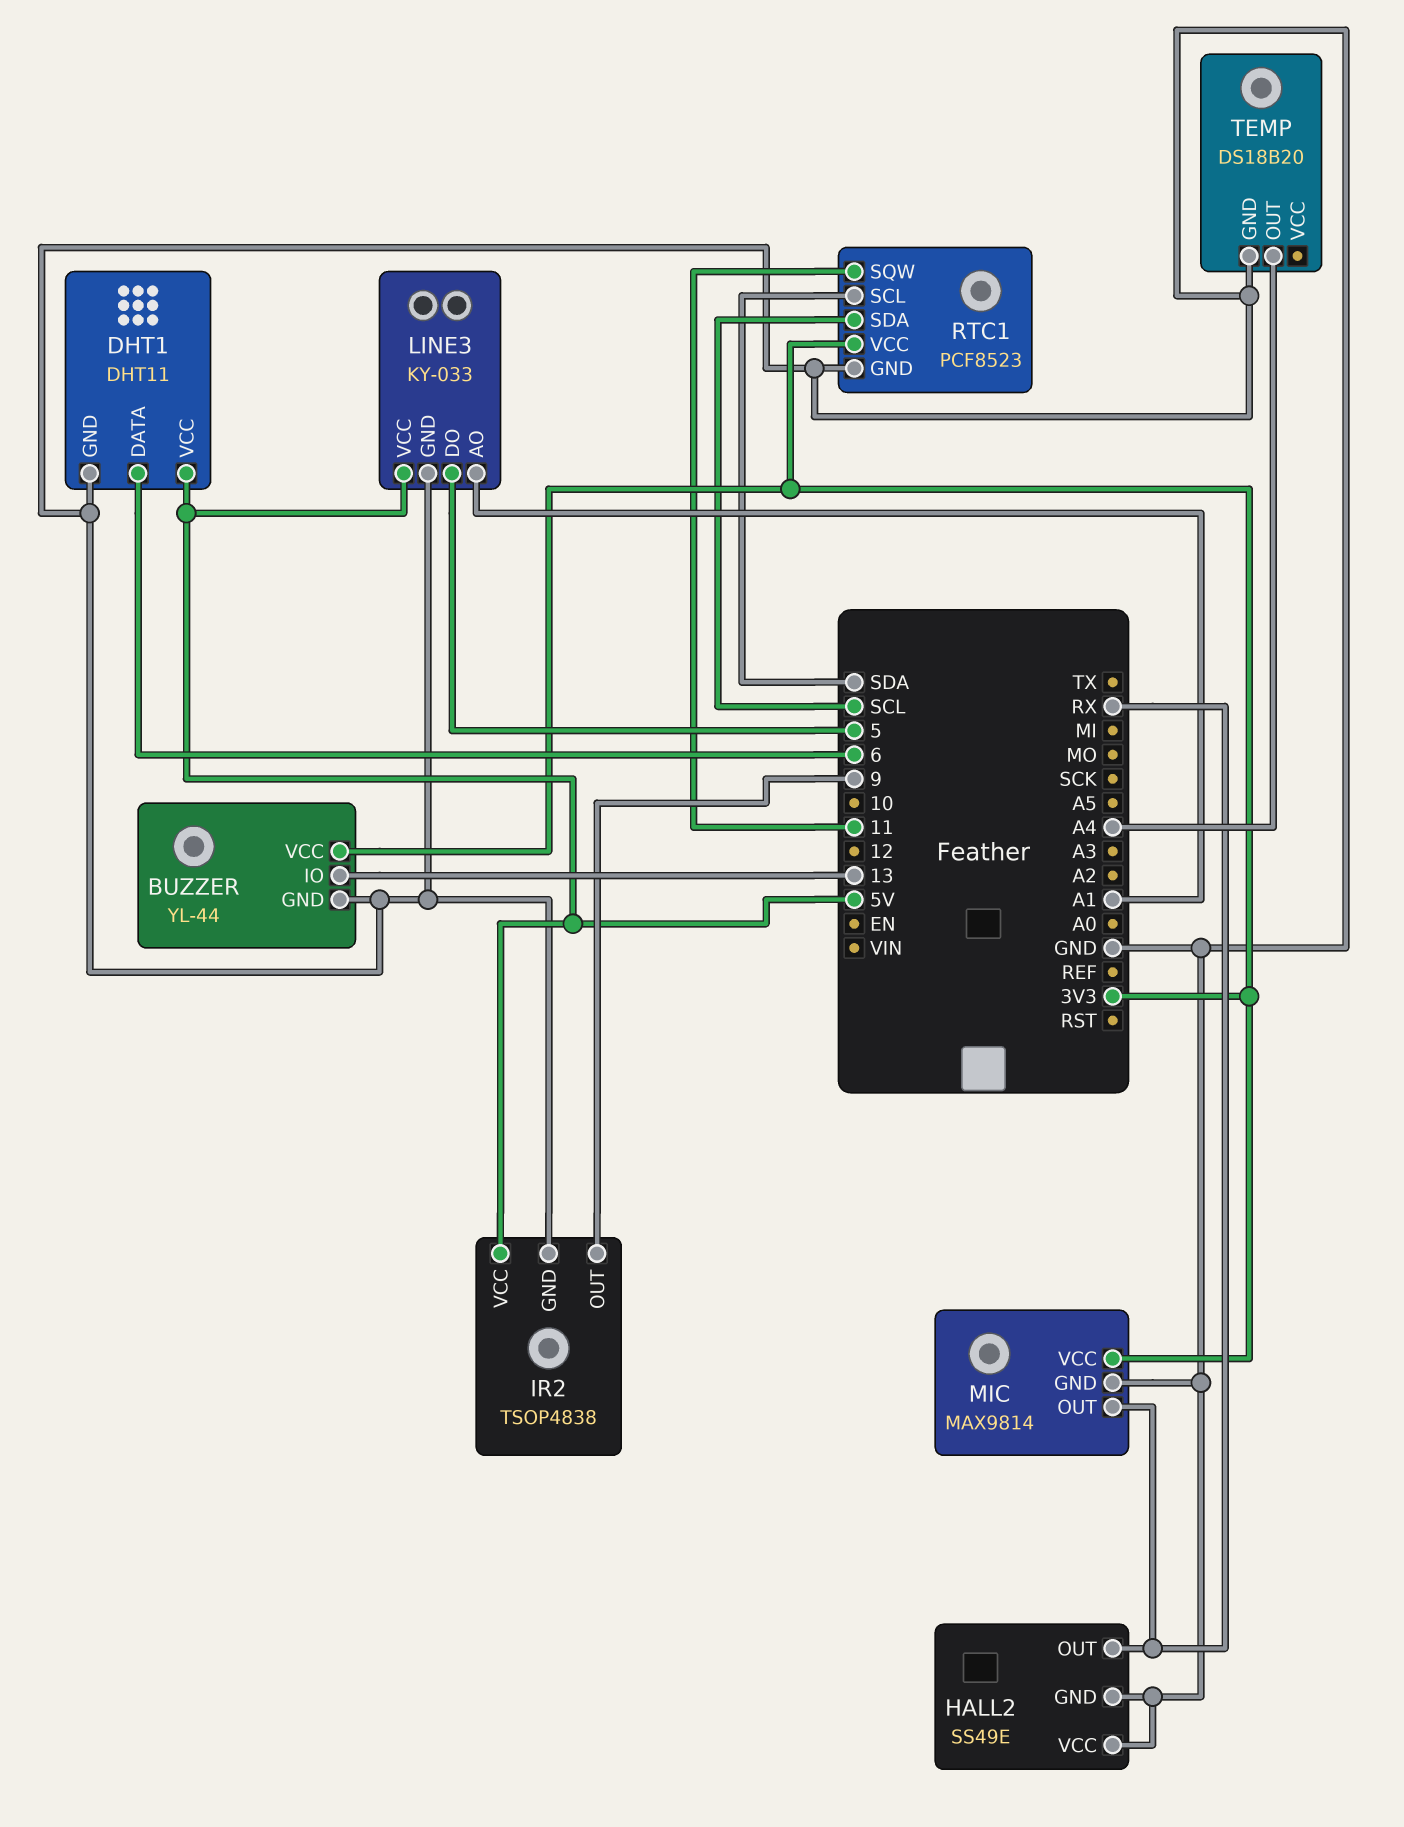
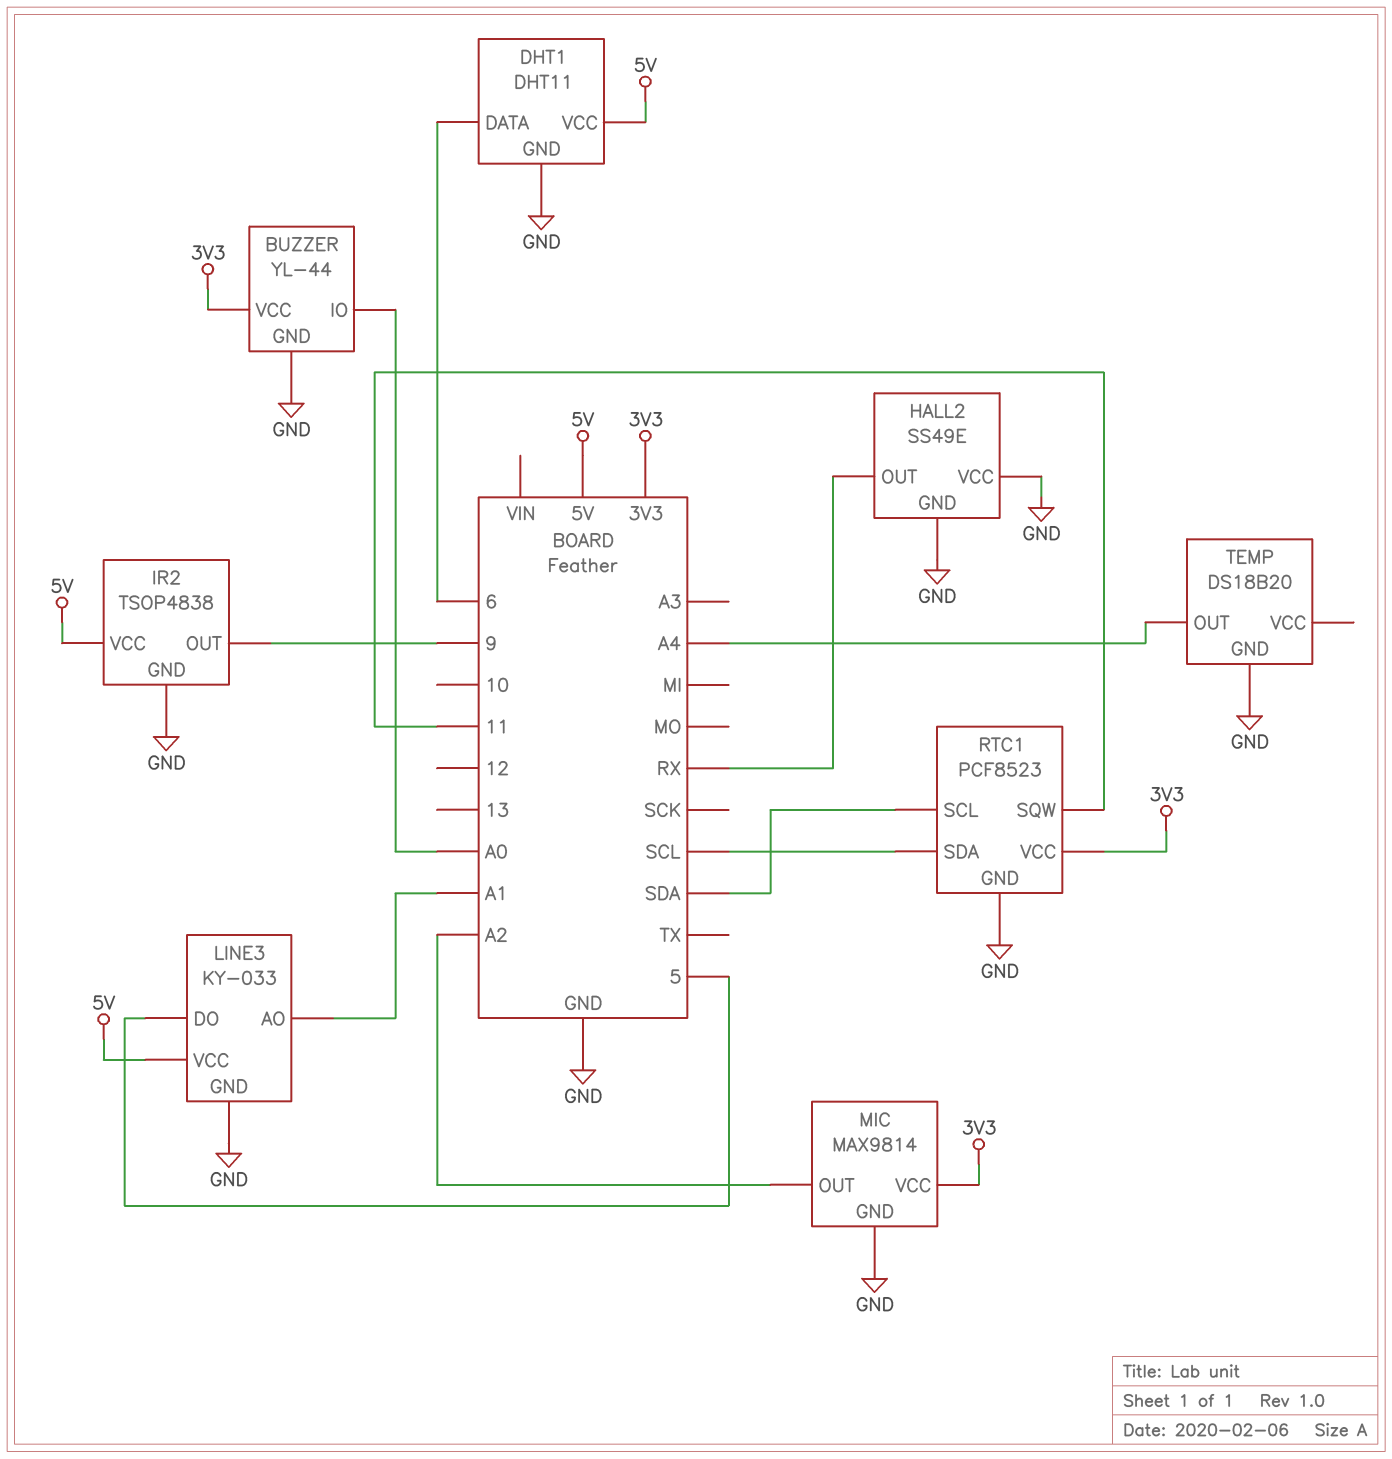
BUZZER pin IO: 13 -> A0
MIC pin OUT: RX -> A2

